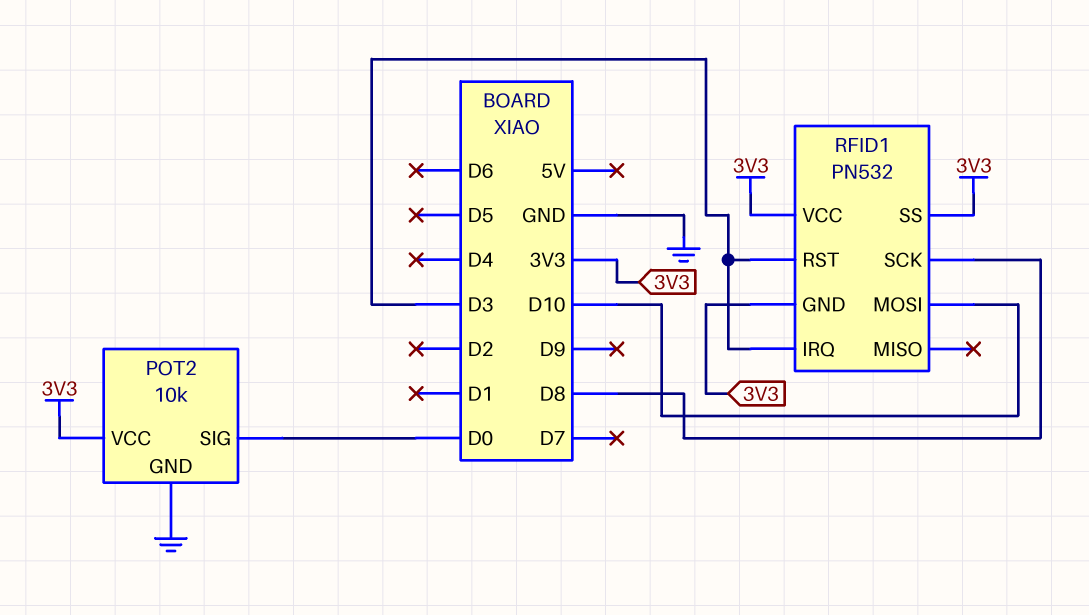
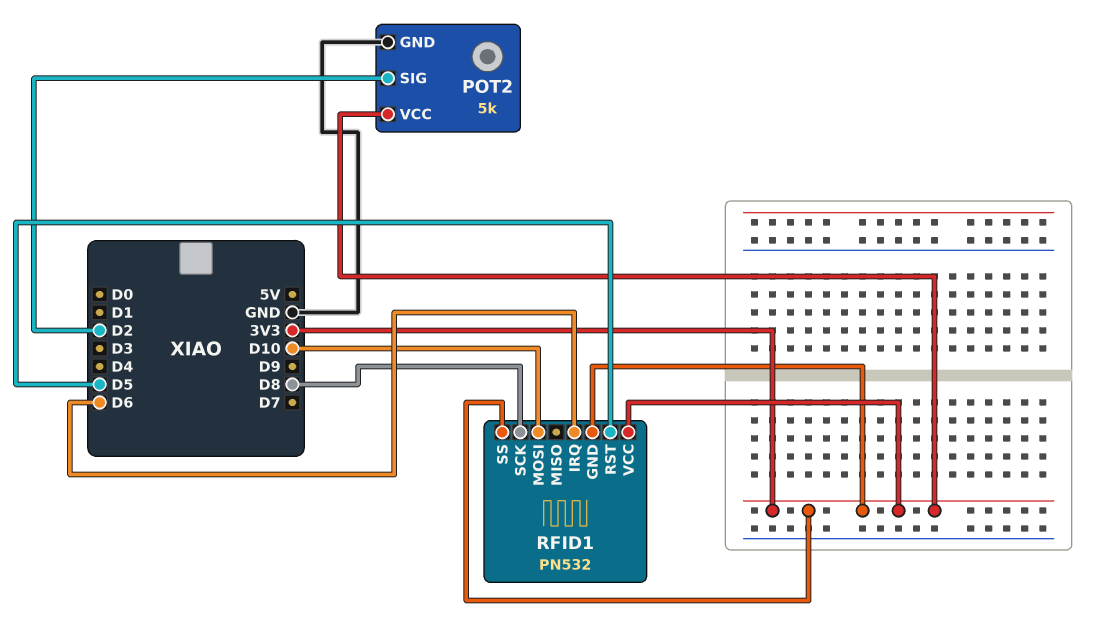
POT2: 10k -> 5k
POT2 pin SIG: D0 -> D2
RFID1 pin IRQ: D3 -> D6
RFID1 pin RST: D3 -> D5

